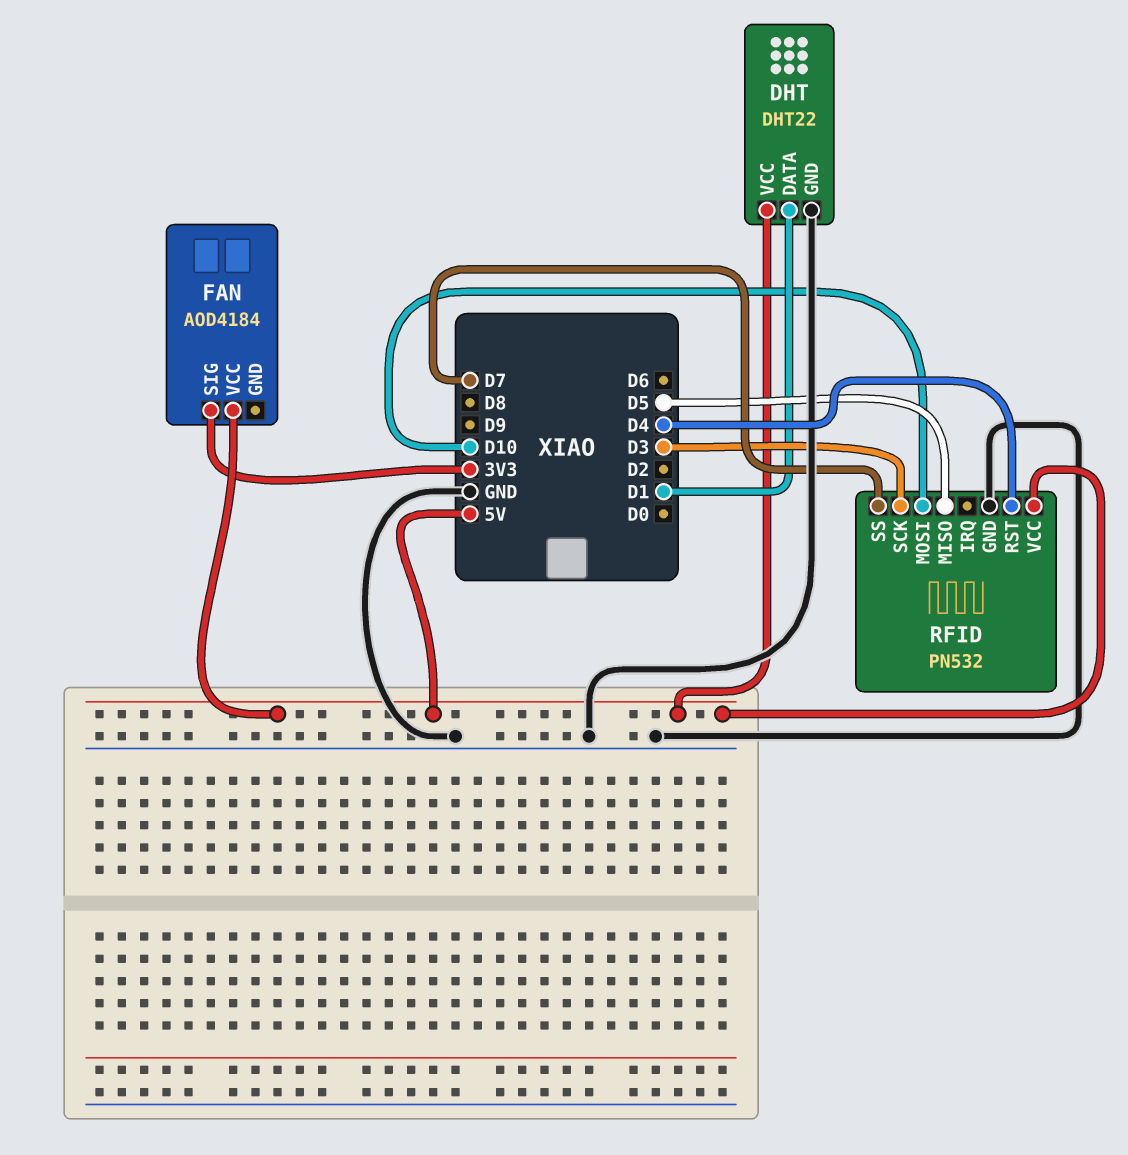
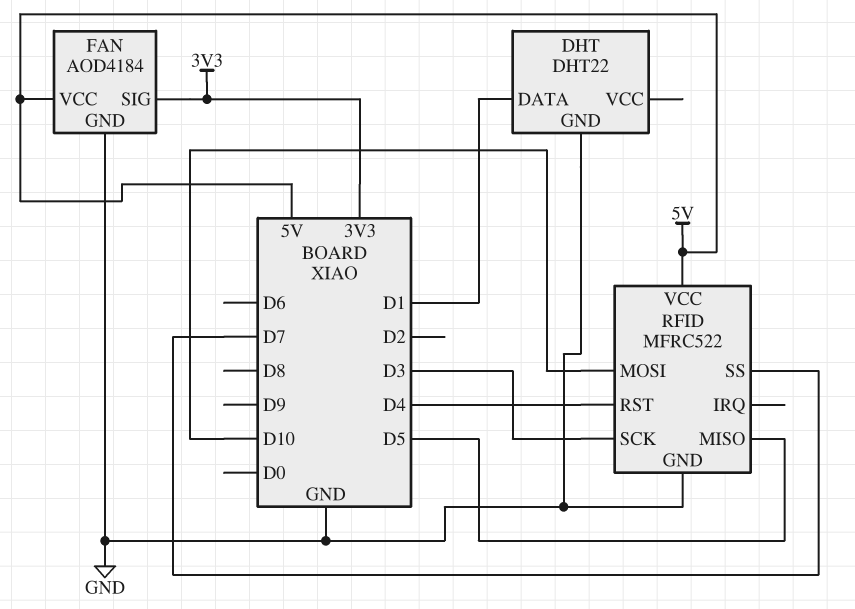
DHT pin VCC: 5V -> none
FAN pin GND: none -> GND
RFID: PN532 -> MFRC522

